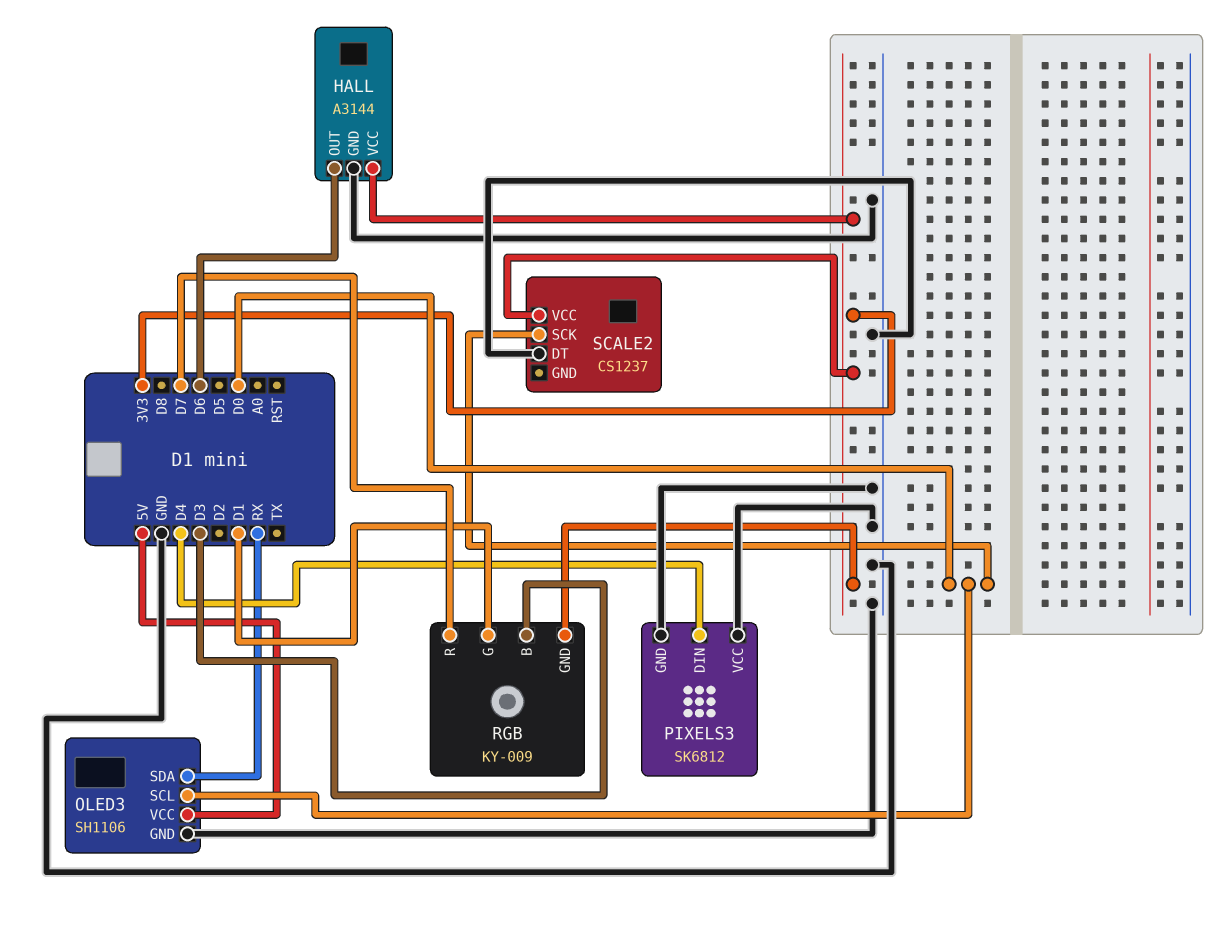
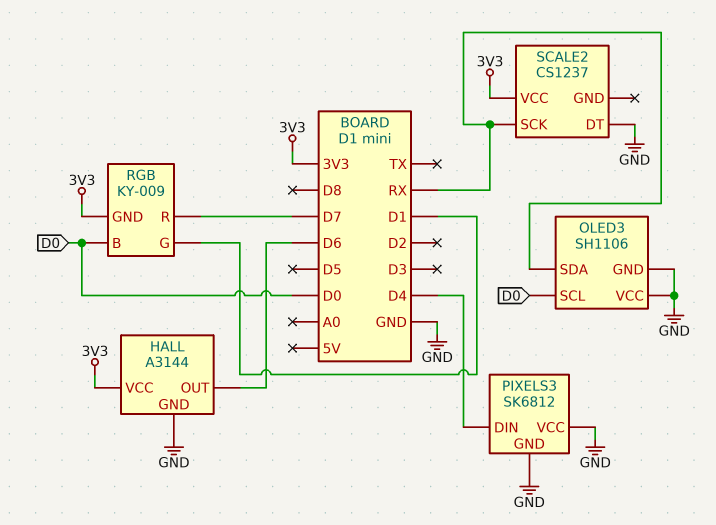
OLED3 pin VCC: 5V -> GND
RGB pin B: D3 -> D0
SCALE2 pin SCK: D0 -> RX

